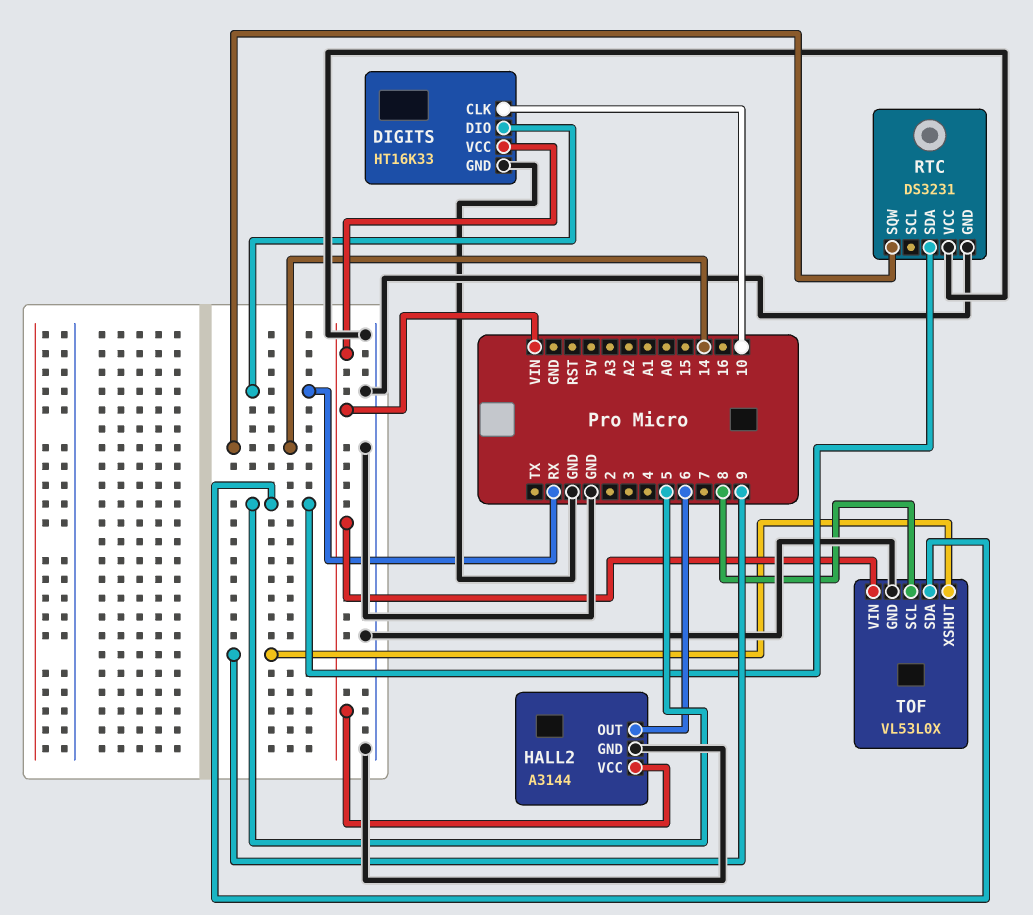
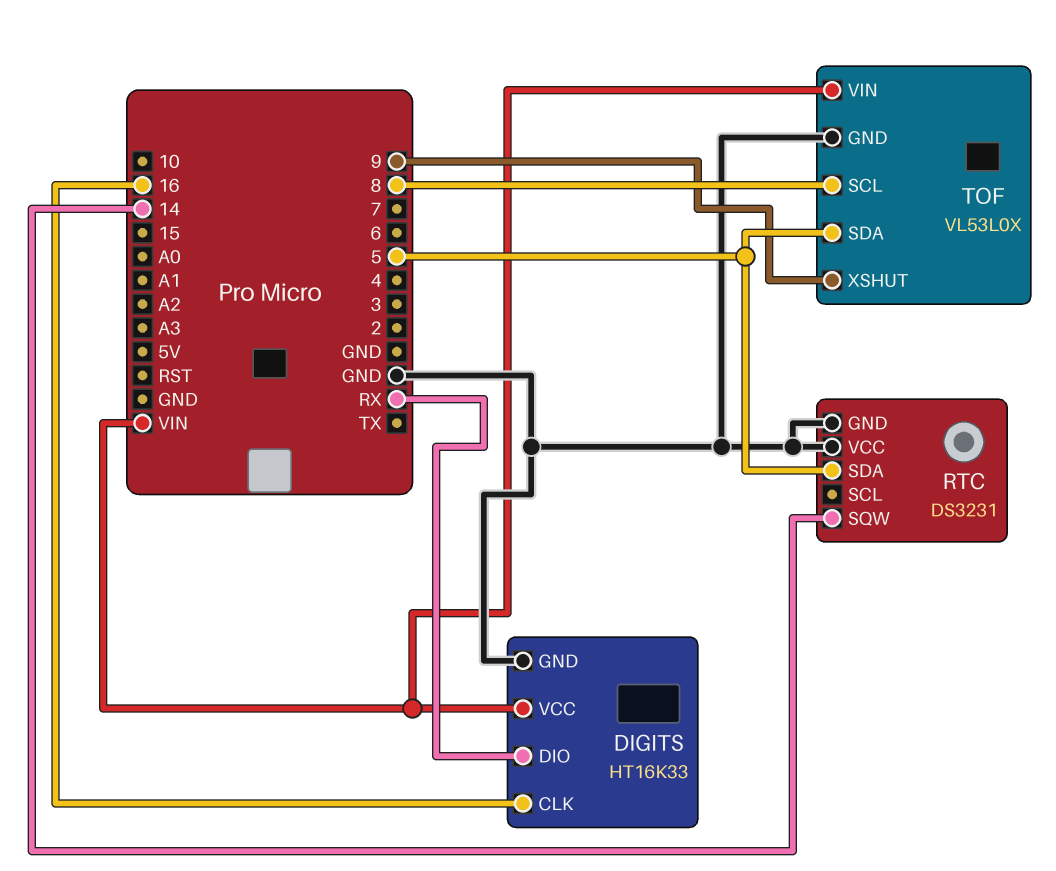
DIGITS pin CLK: 10 -> 16
HALL2: A3144 -> none
HALL2 pin GND: GND -> none
HALL2 pin OUT: 6 -> none
HALL2 pin VCC: VIN -> none

